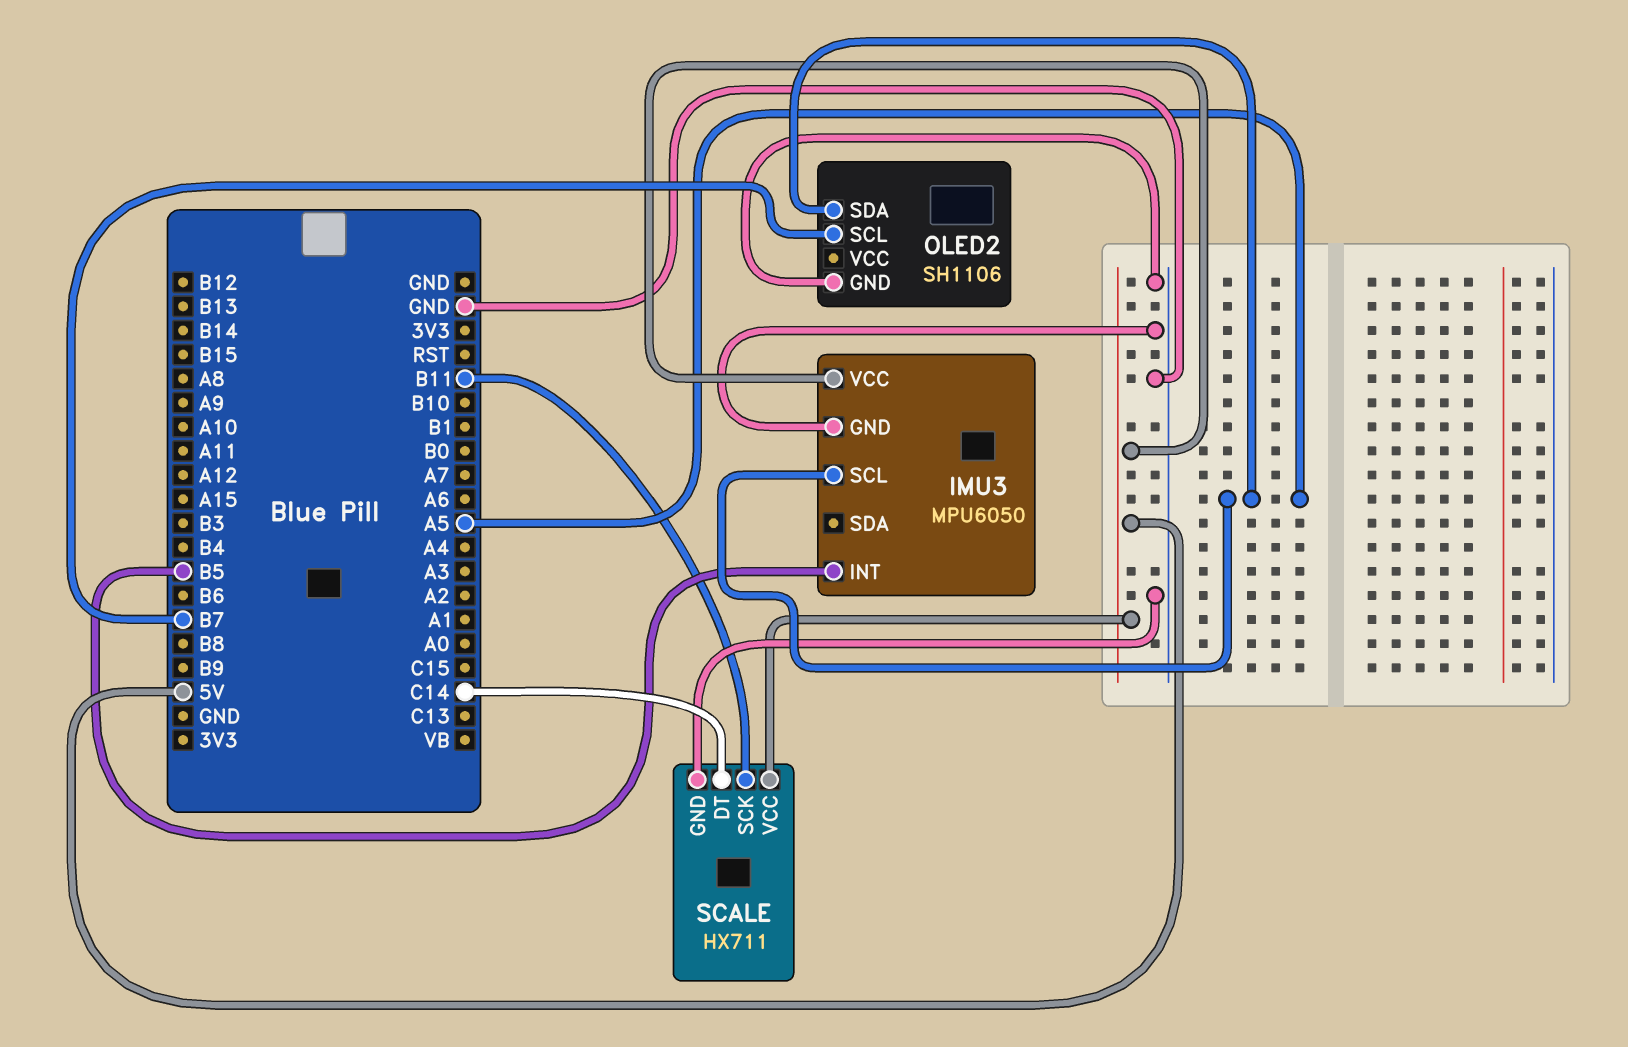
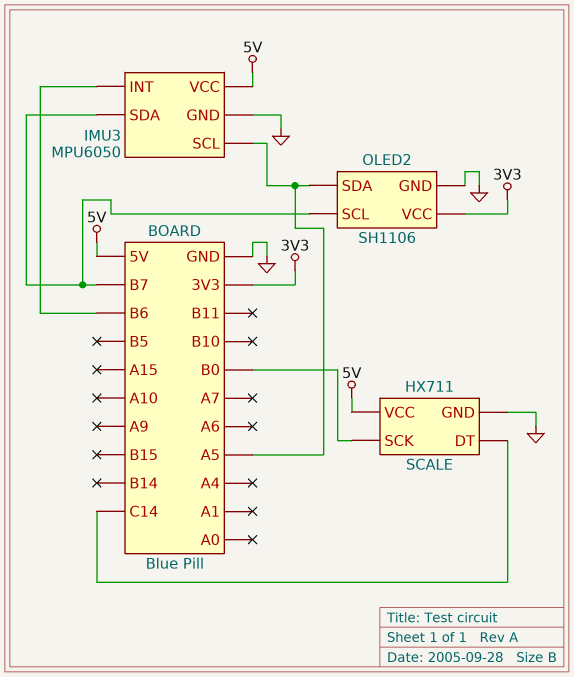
IMU3 pin INT: B5 -> B6
IMU3 pin SDA: none -> B7
OLED2 pin VCC: none -> 3V3
SCALE pin SCK: B11 -> B0

